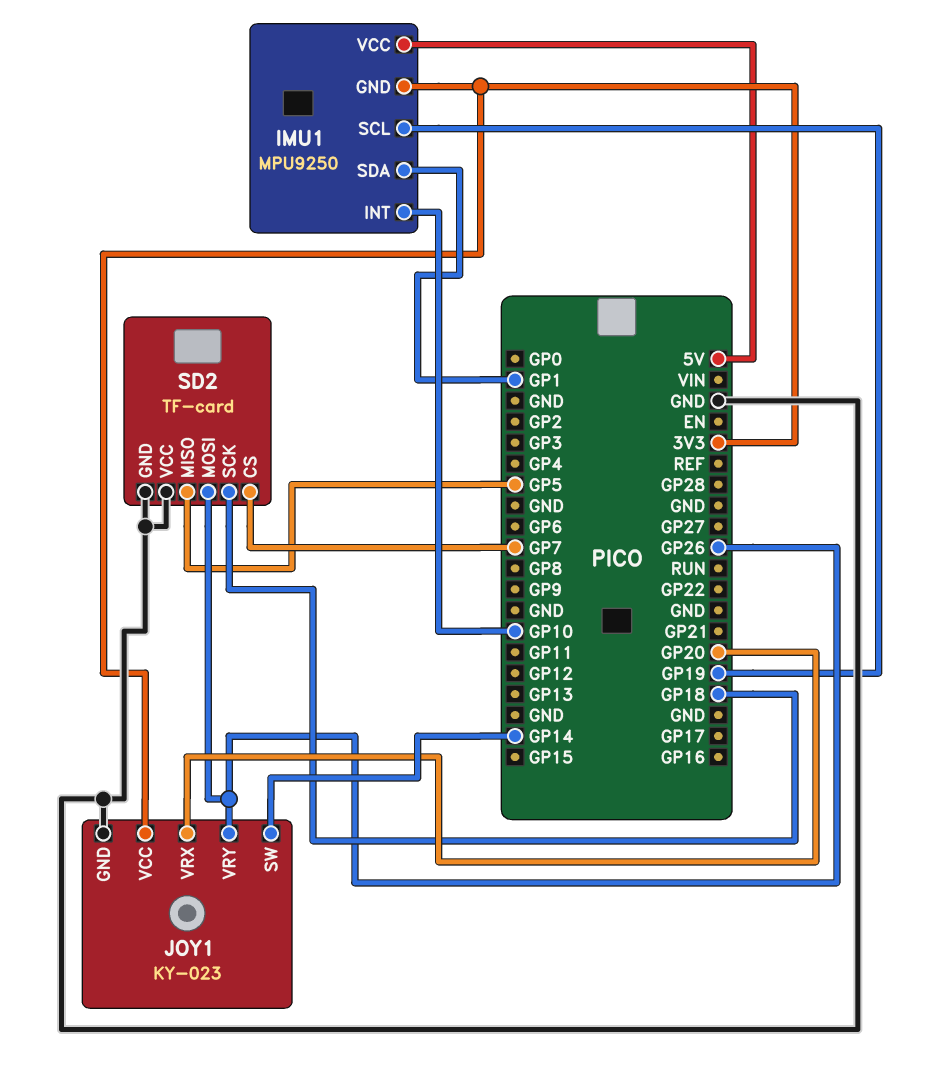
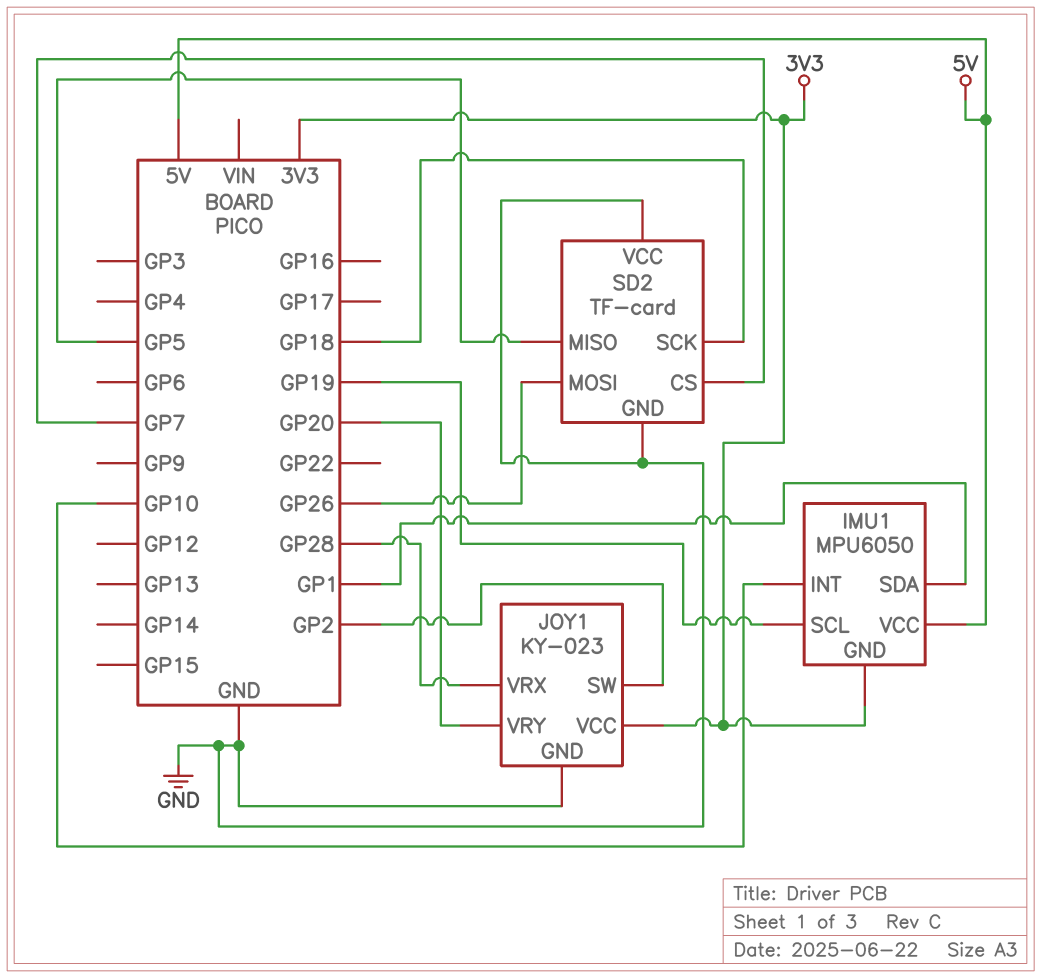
IMU1: MPU9250 -> MPU6050
JOY1 pin SW: GP14 -> GP2
JOY1 pin VRX: GP20 -> GP28
JOY1 pin VRY: GP26 -> GP20

